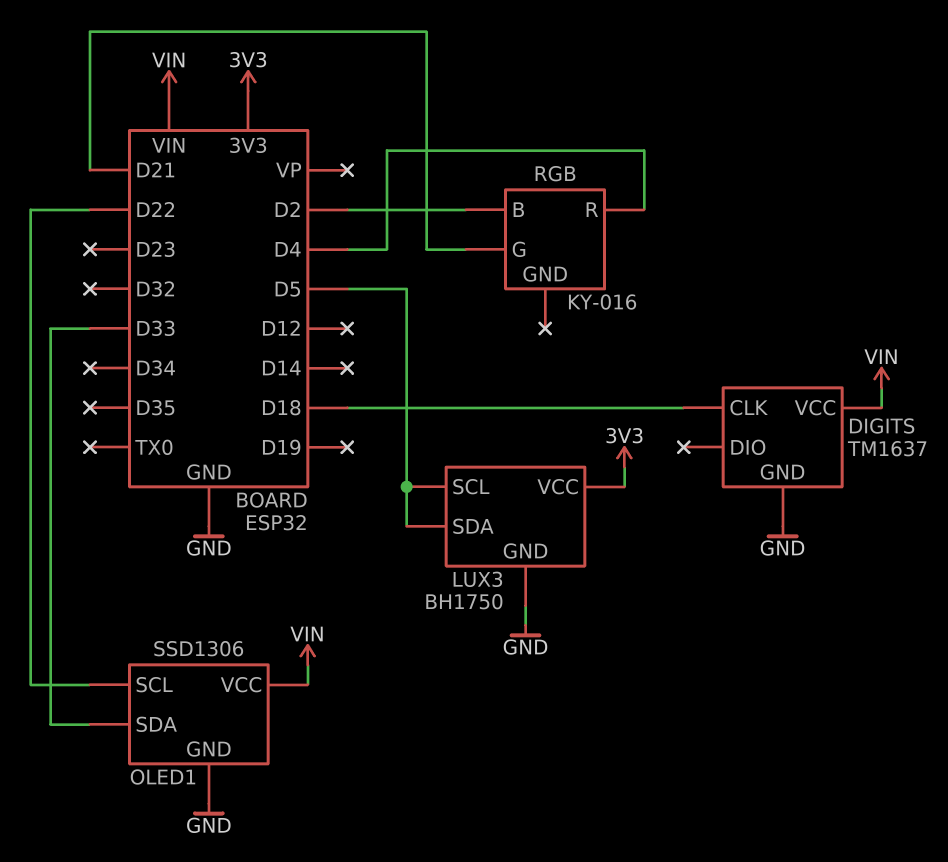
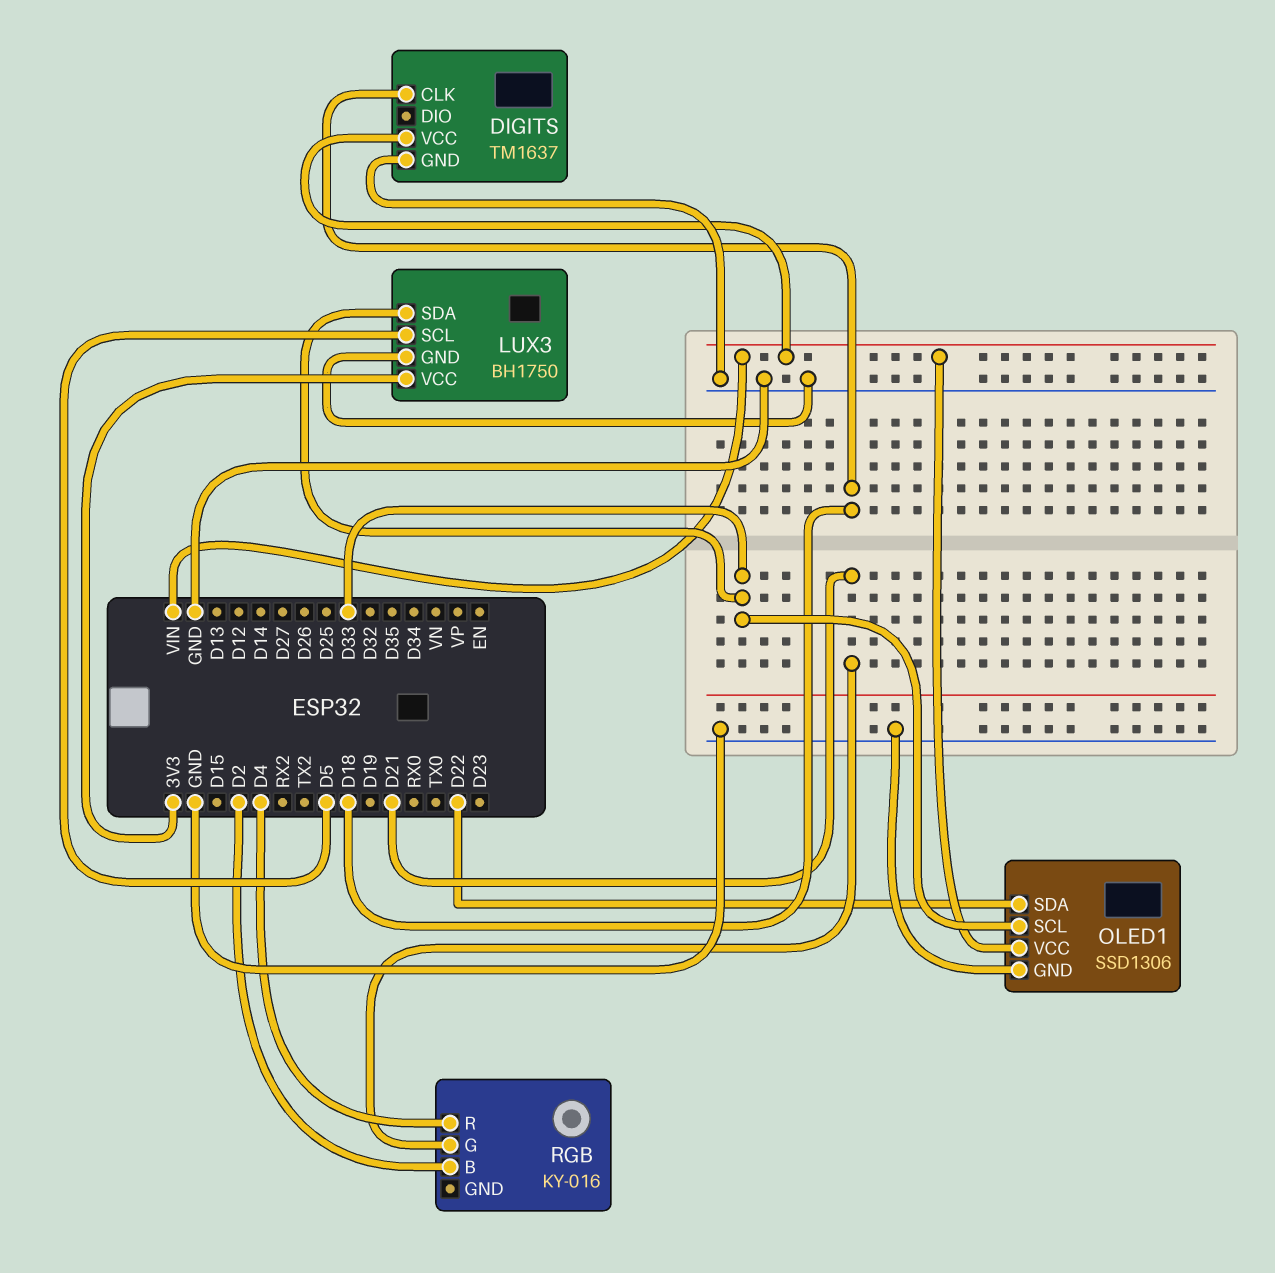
LUX3 pin SDA: D5 -> D33
OLED1 pin SCL: D22 -> D33
OLED1 pin SDA: D33 -> D22

